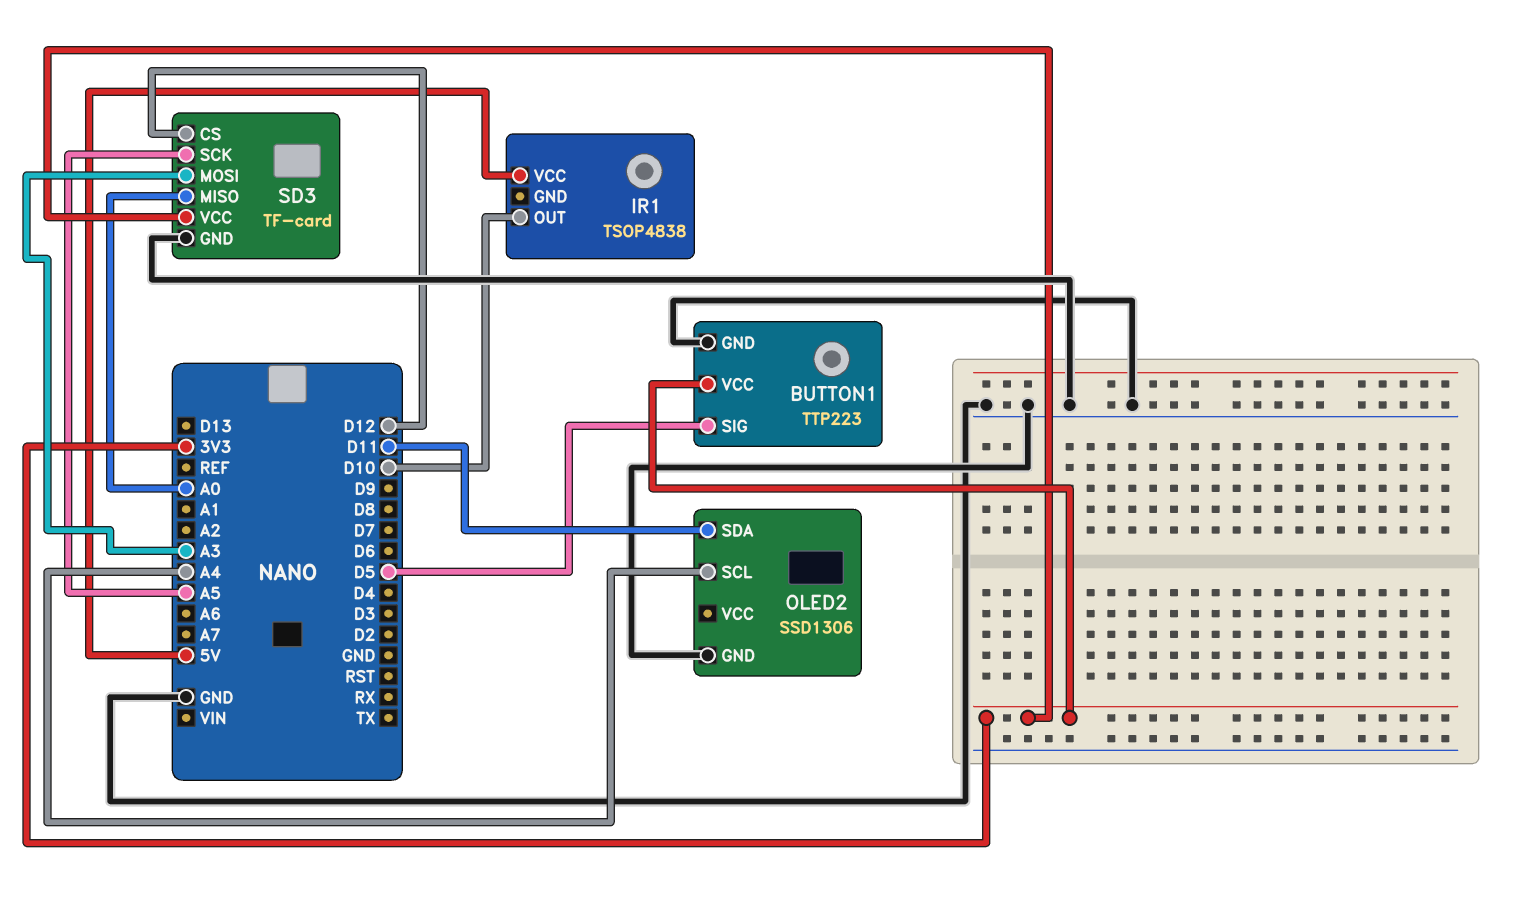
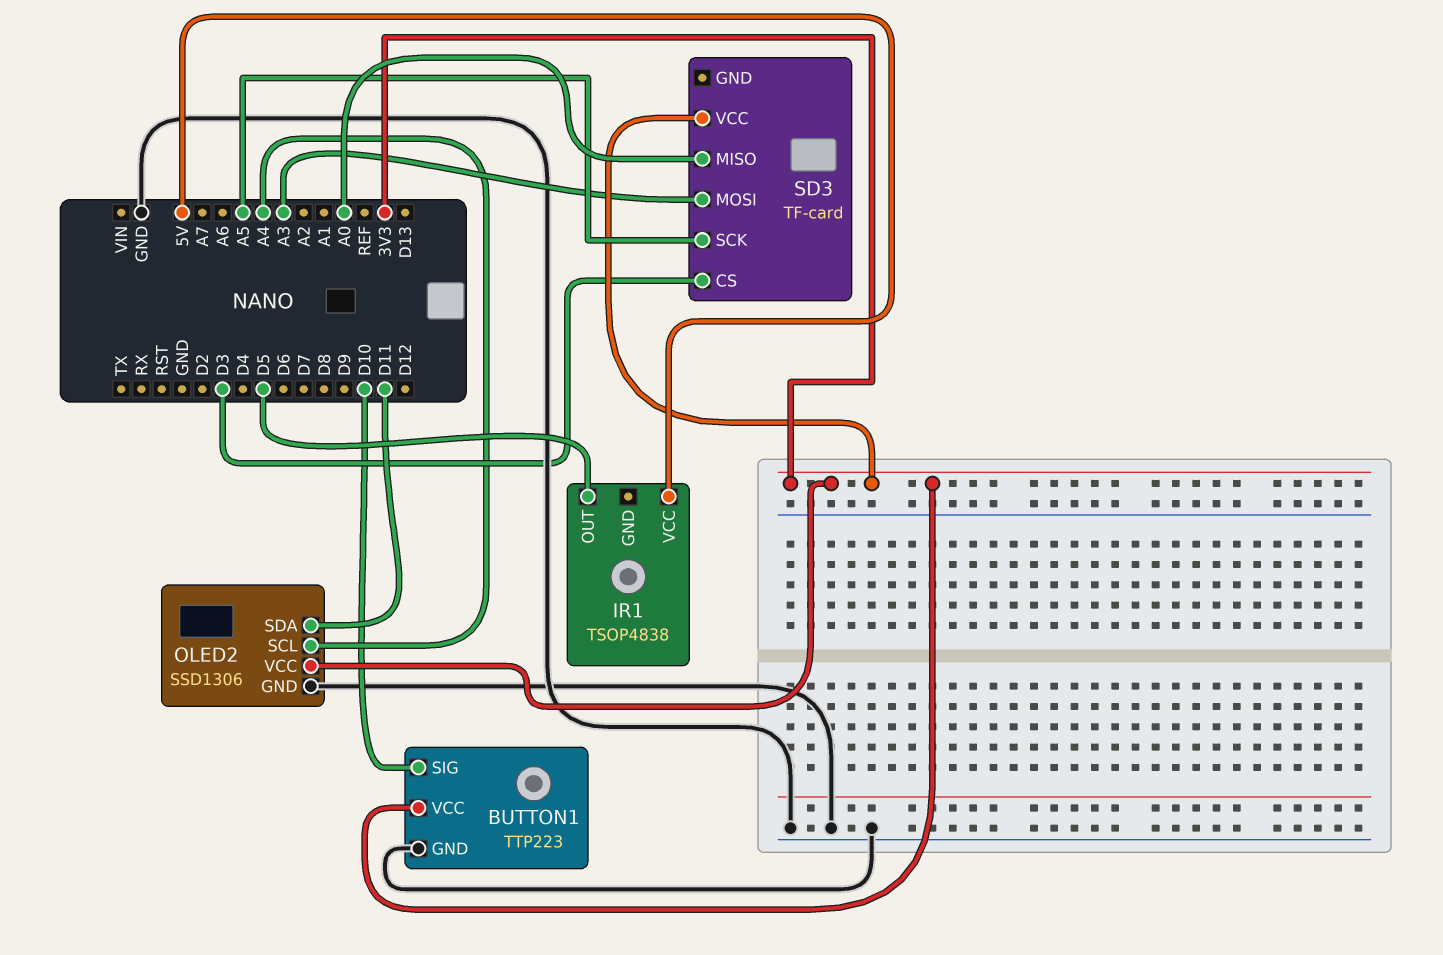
BUTTON1 pin SIG: D5 -> D10
IR1 pin OUT: D10 -> D5
OLED2 pin VCC: none -> 3V3
SD3 pin CS: D12 -> D3
SD3 pin GND: GND -> none

